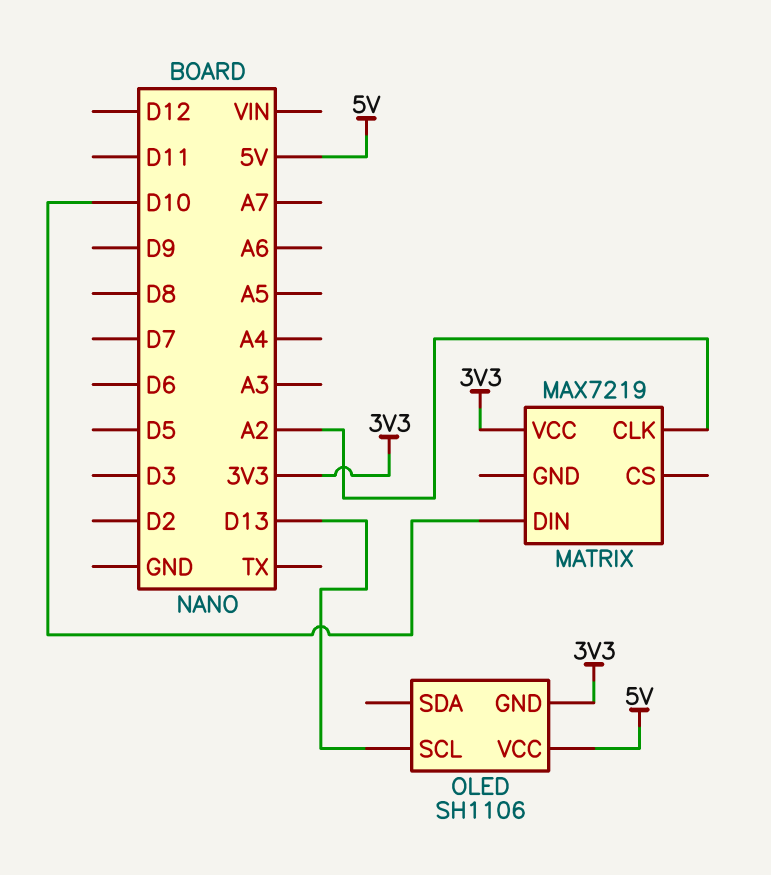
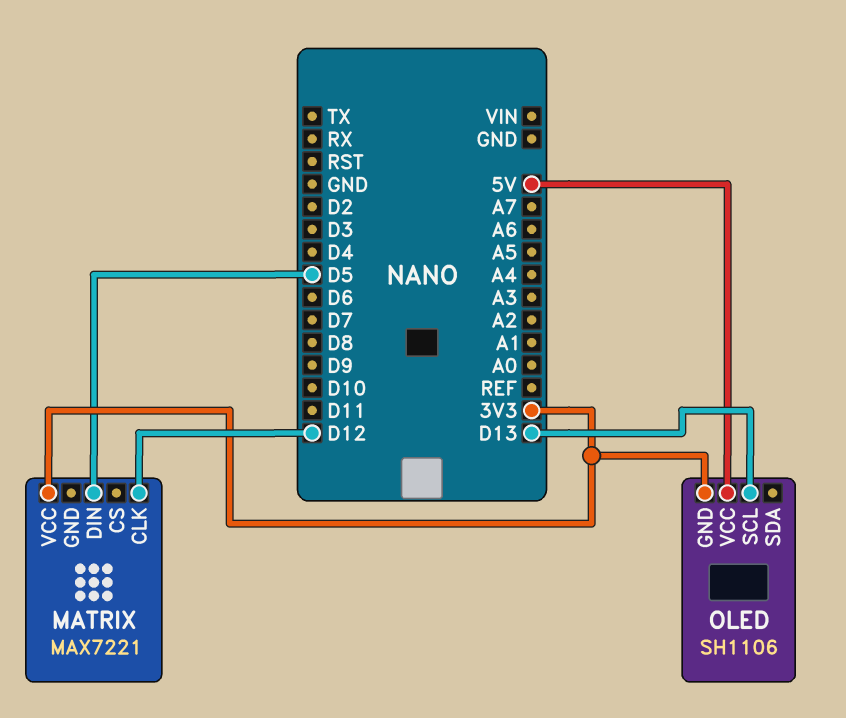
MATRIX: MAX7219 -> MAX7221
MATRIX pin CLK: A2 -> D12
MATRIX pin DIN: D10 -> D5

